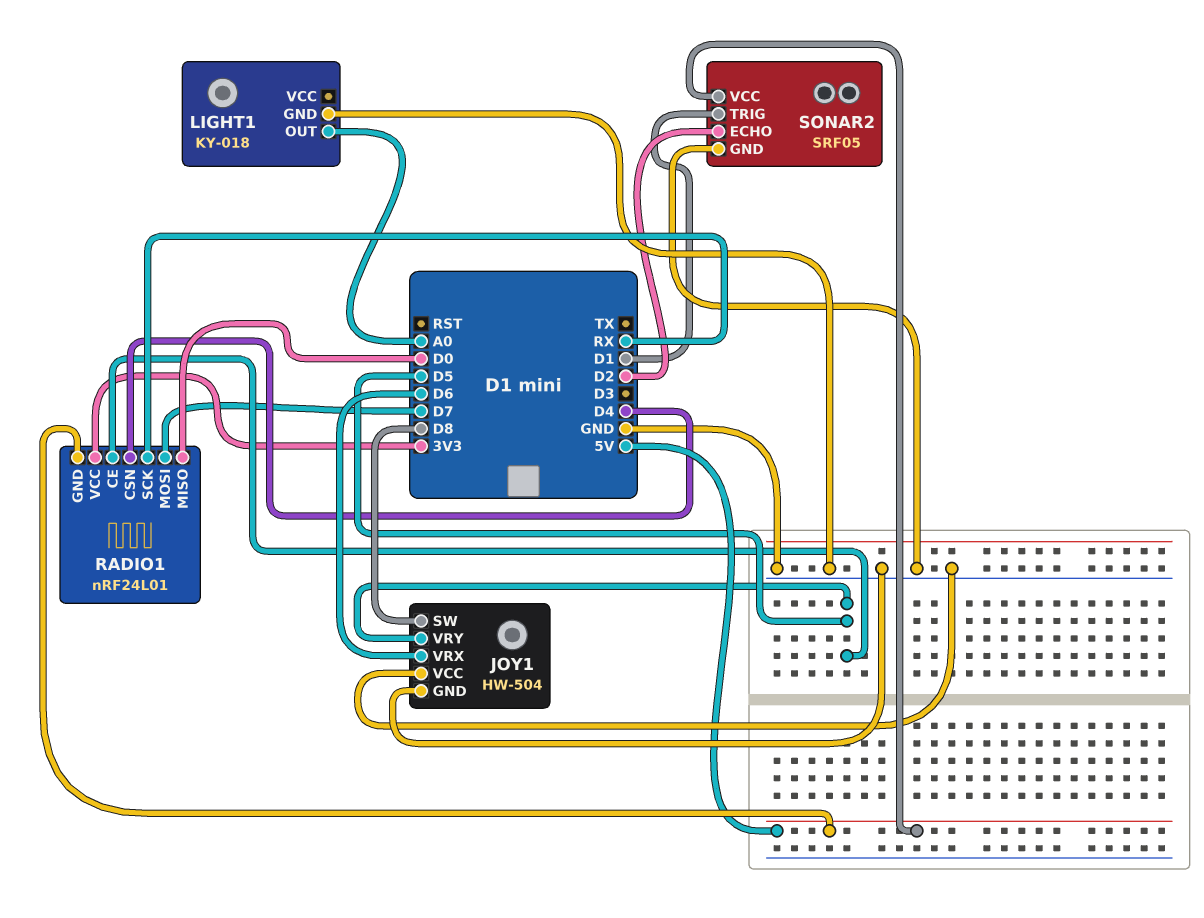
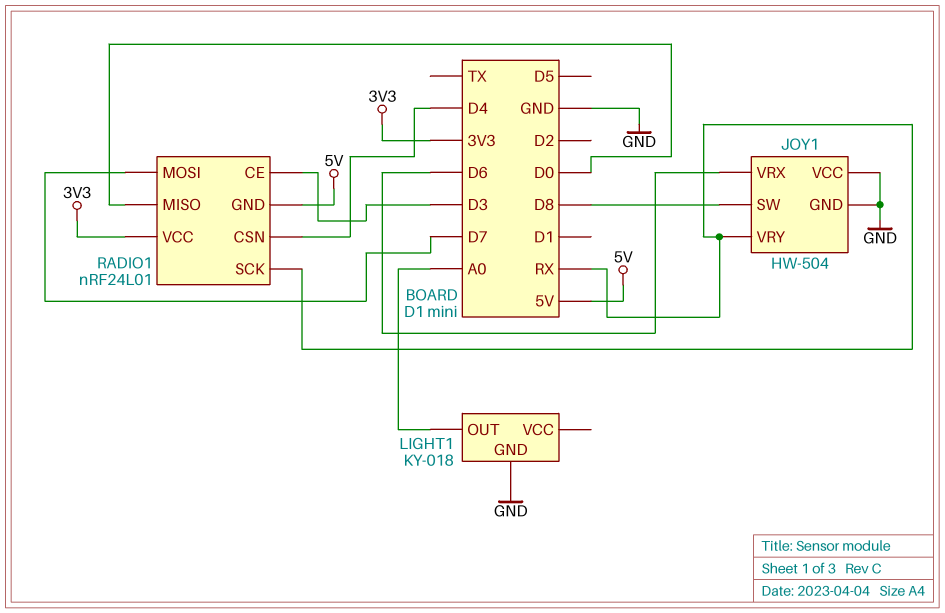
JOY1 pin VRY: D5 -> RX
RADIO1 pin CE: D5 -> D3
SONAR2: SRF05 -> none
SONAR2 pin ECHO: D2 -> none
SONAR2 pin GND: GND -> none
SONAR2 pin TRIG: D1 -> none
SONAR2 pin VCC: 5V -> none

